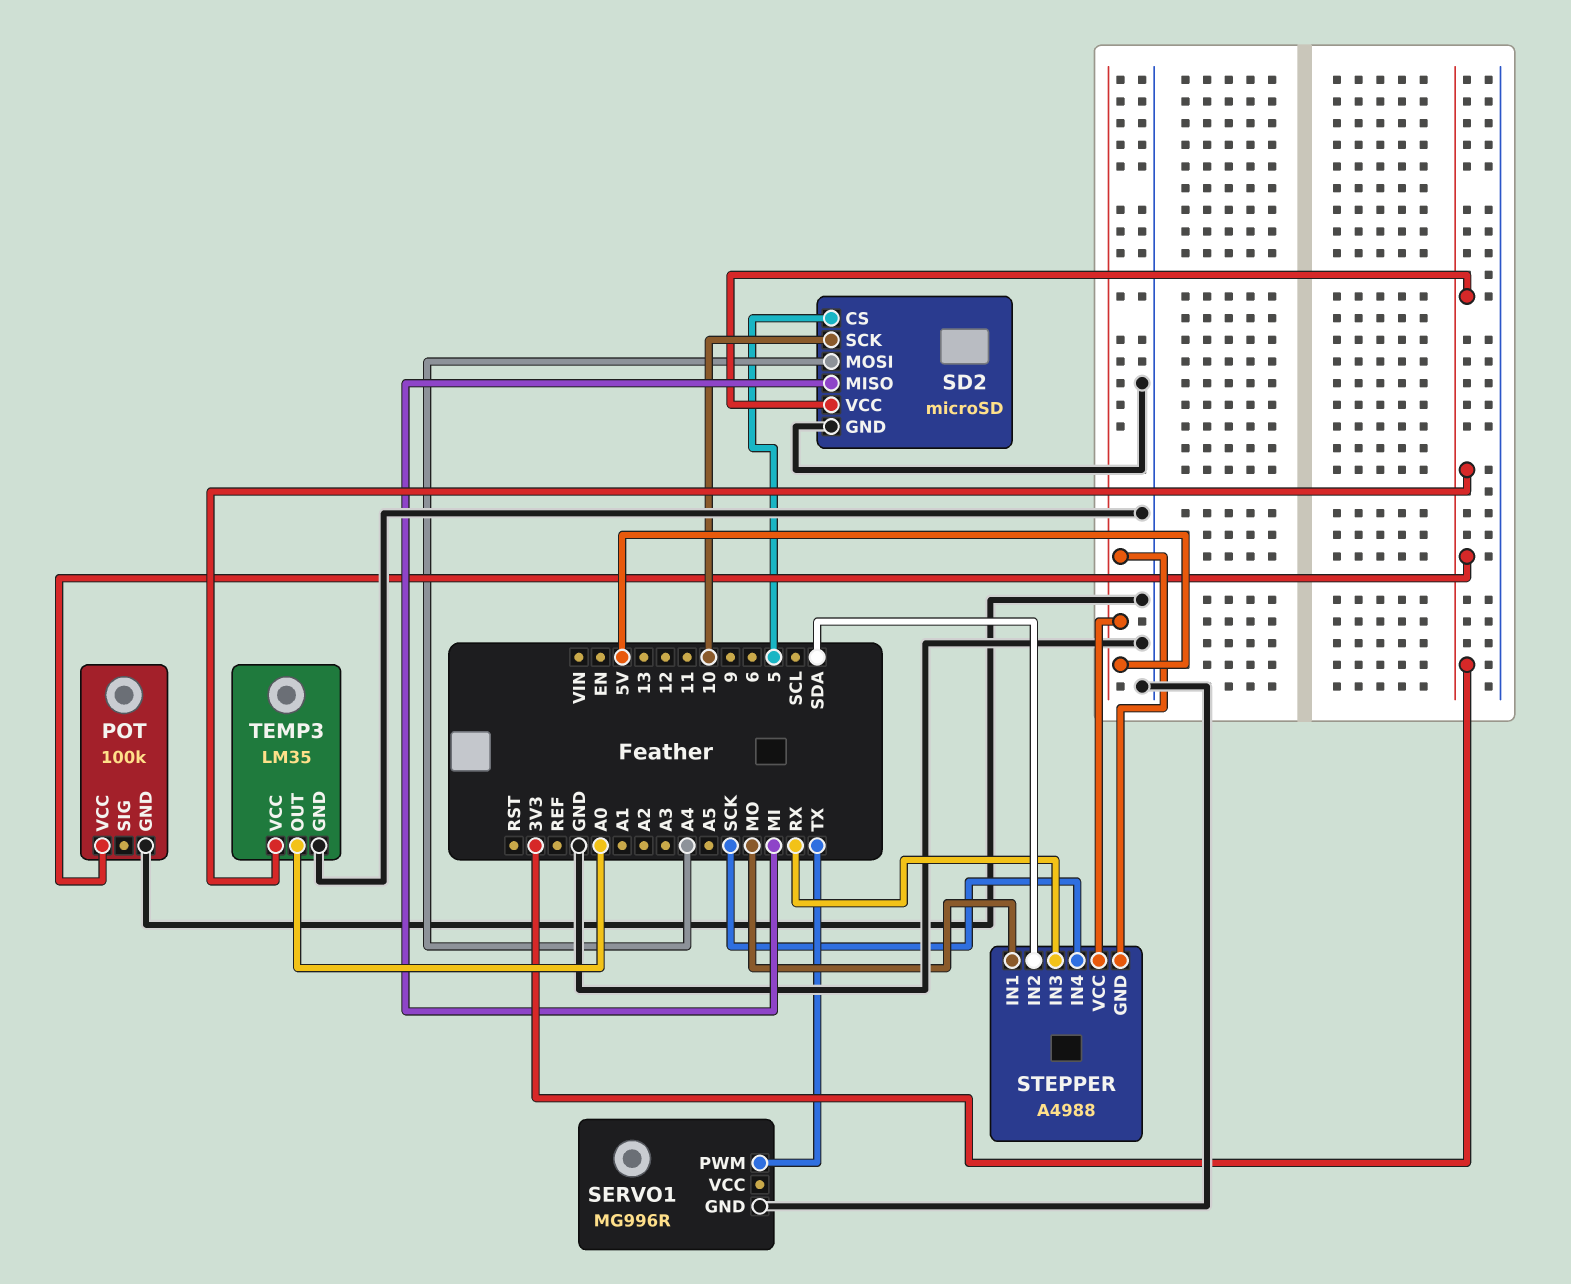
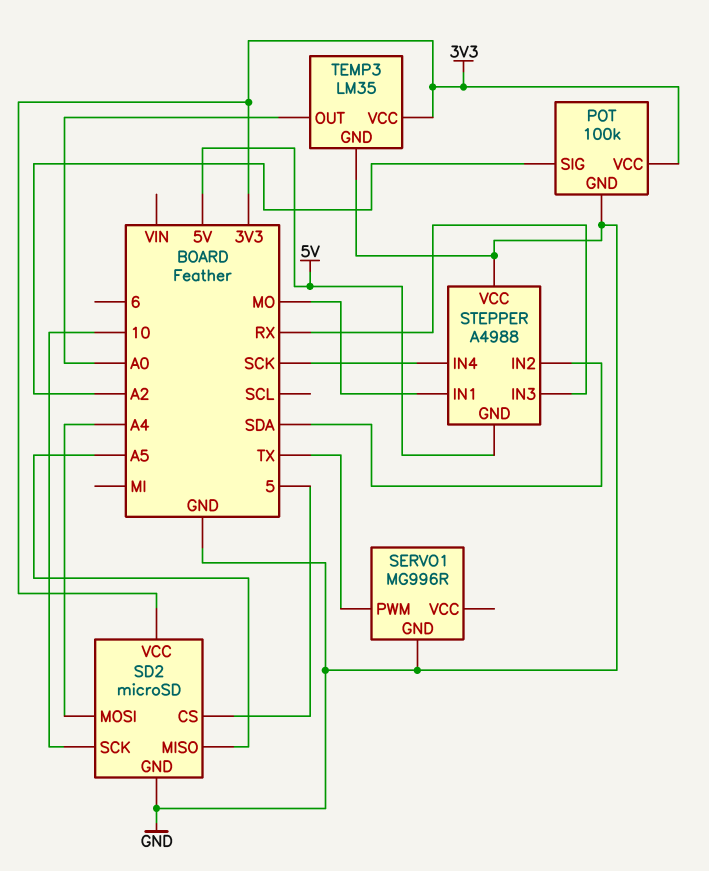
POT pin SIG: none -> A2
SD2 pin MISO: MI -> A5
STEPPER pin VCC: 5V -> GND

